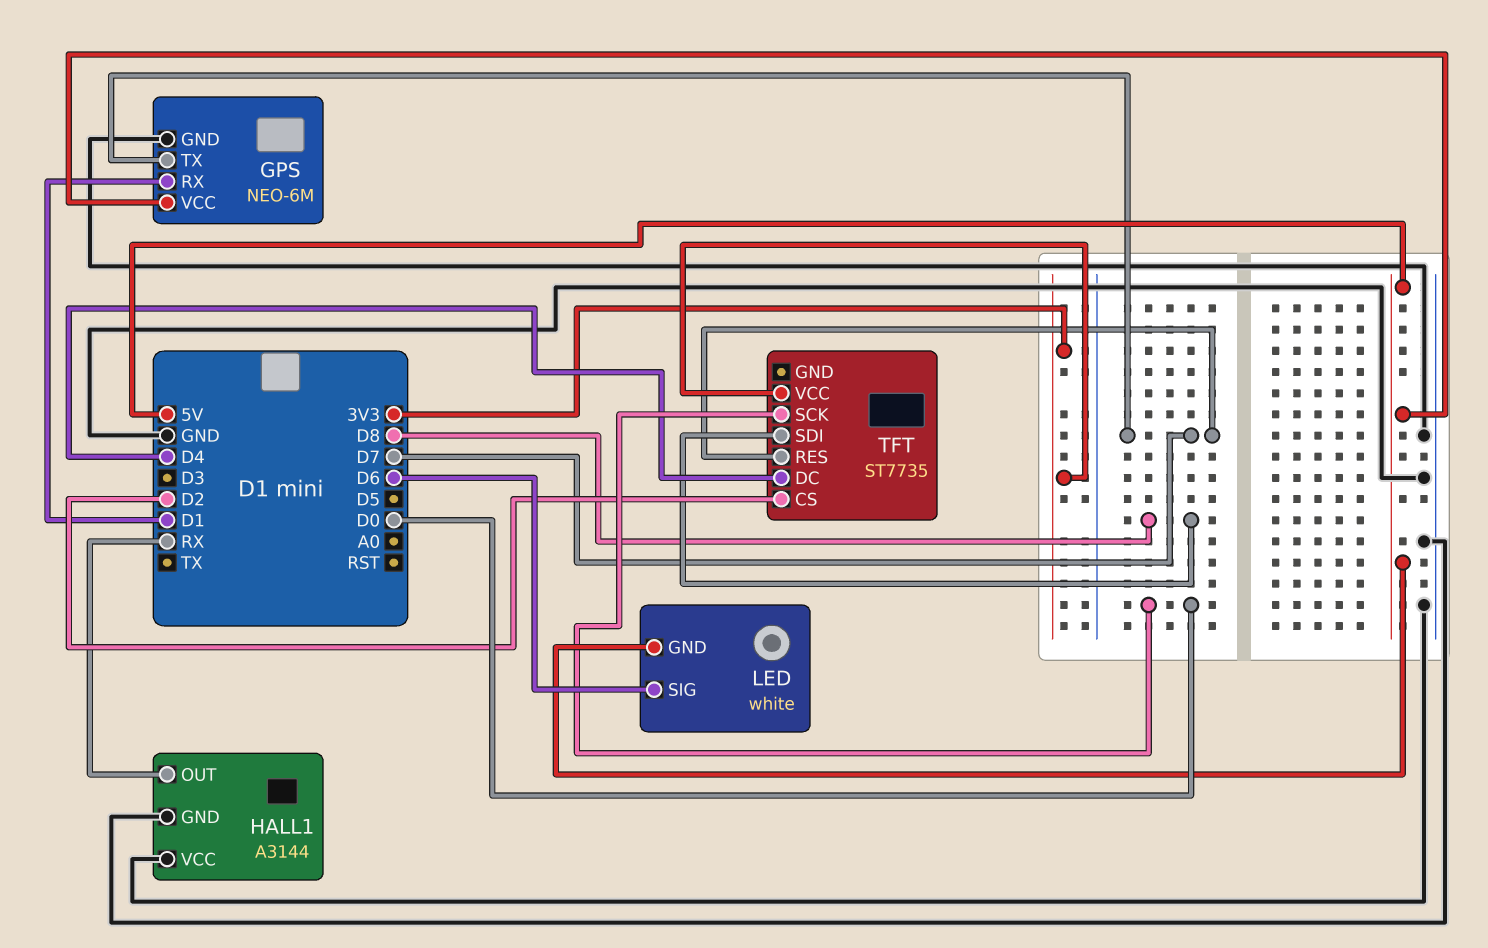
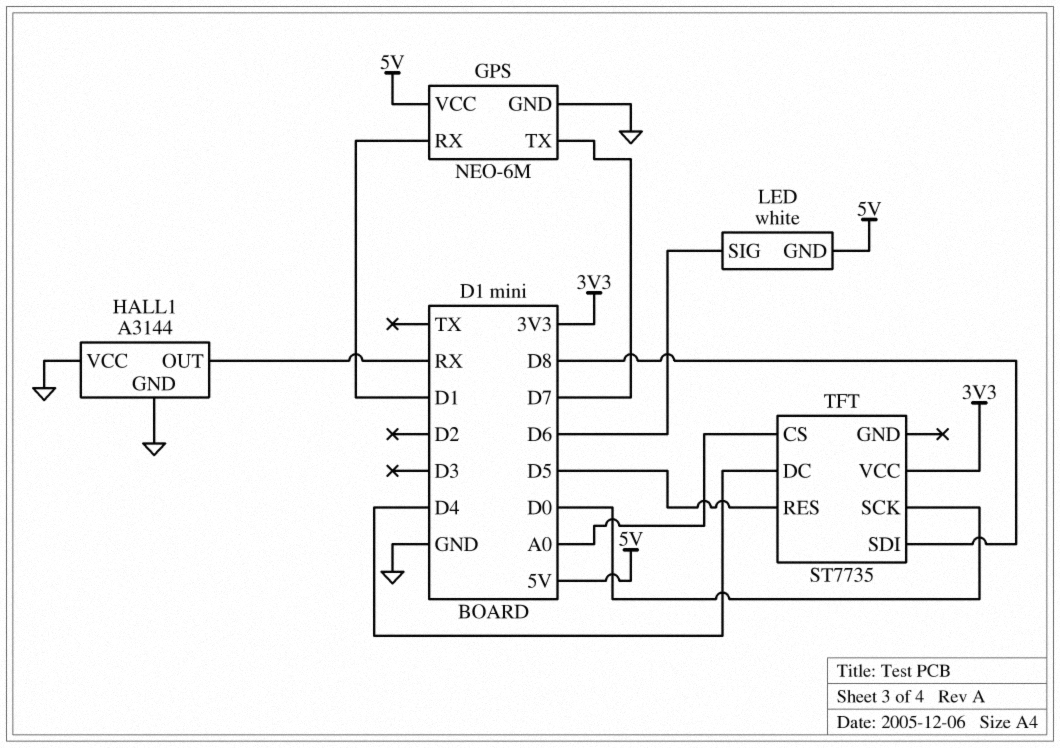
TFT pin CS: D2 -> A0
TFT pin RES: D7 -> D5

